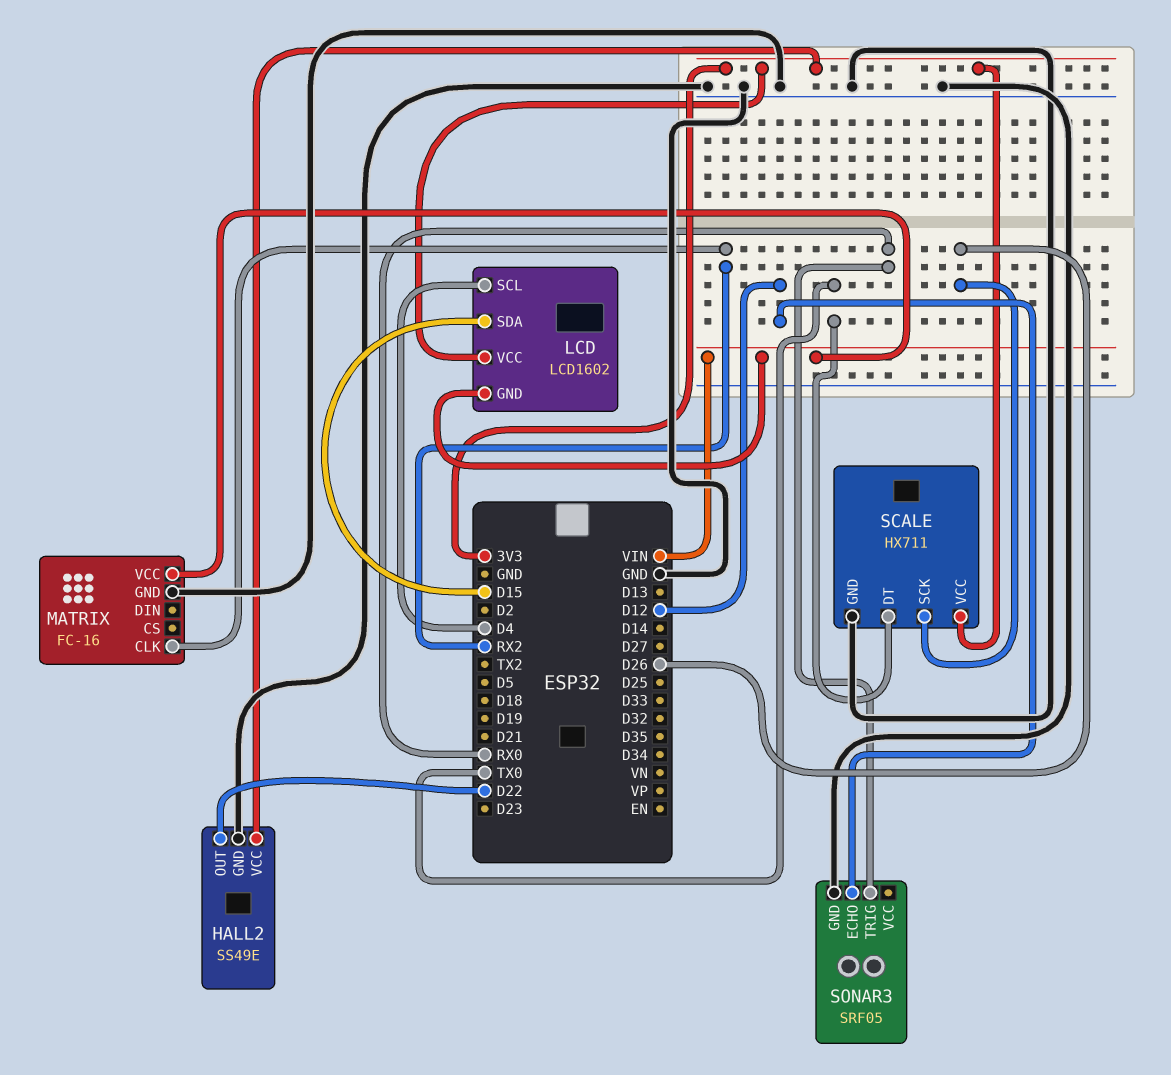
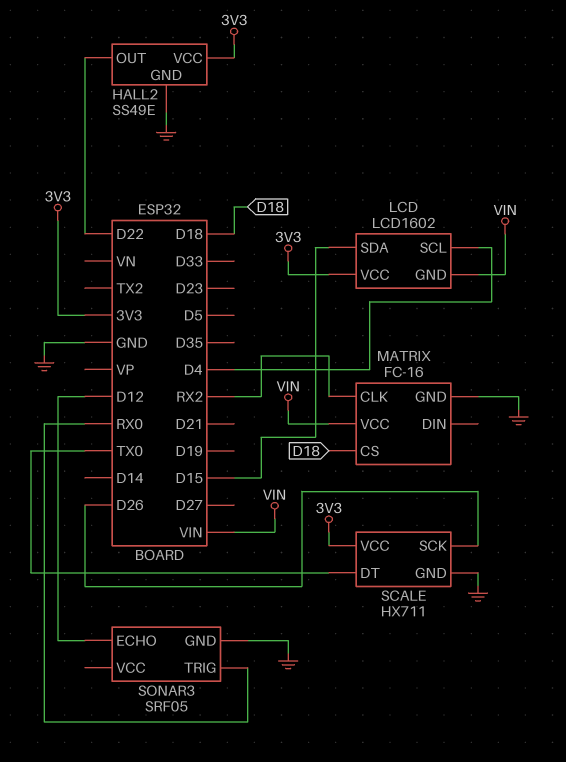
MATRIX pin CS: none -> D18

